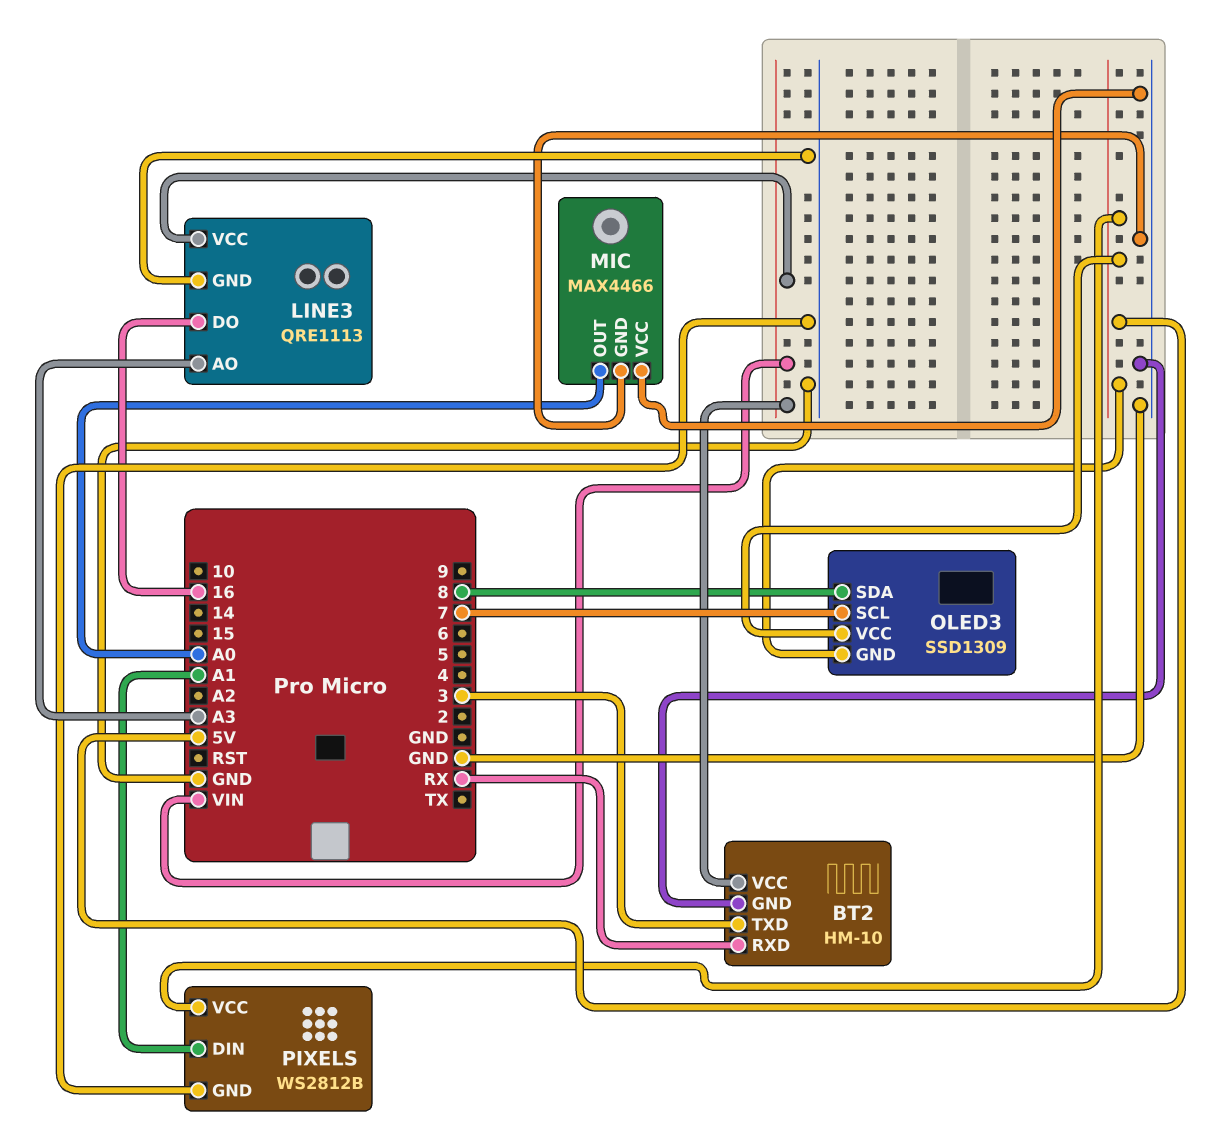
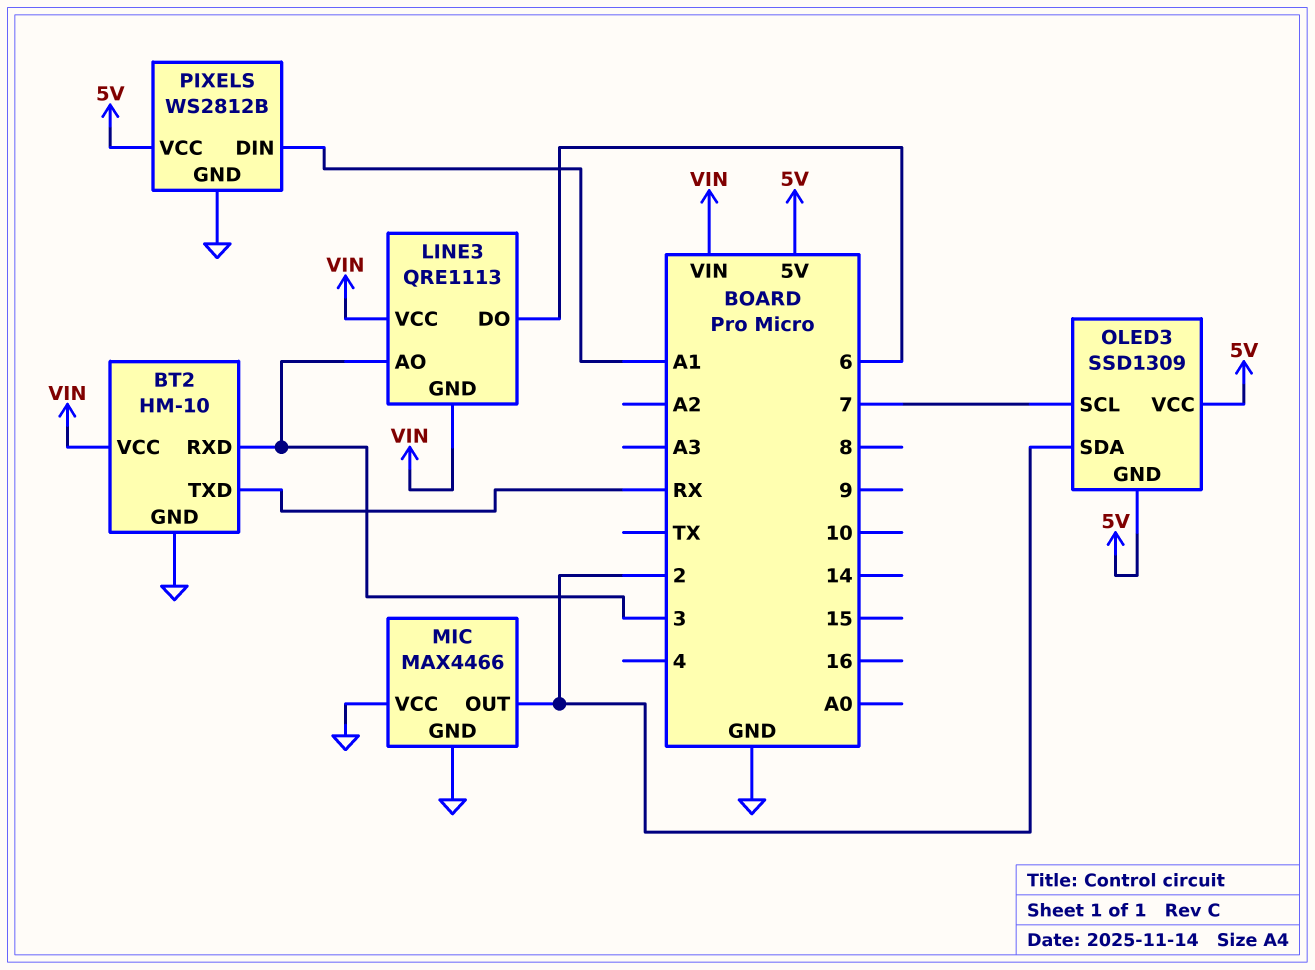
BT2 pin RXD: RX -> 3
BT2 pin TXD: 3 -> RX
LINE3 pin AO: A3 -> 3
LINE3 pin DO: 16 -> 6
LINE3 pin GND: GND -> VIN
MIC pin OUT: A0 -> 2
OLED3 pin SDA: 8 -> 2

